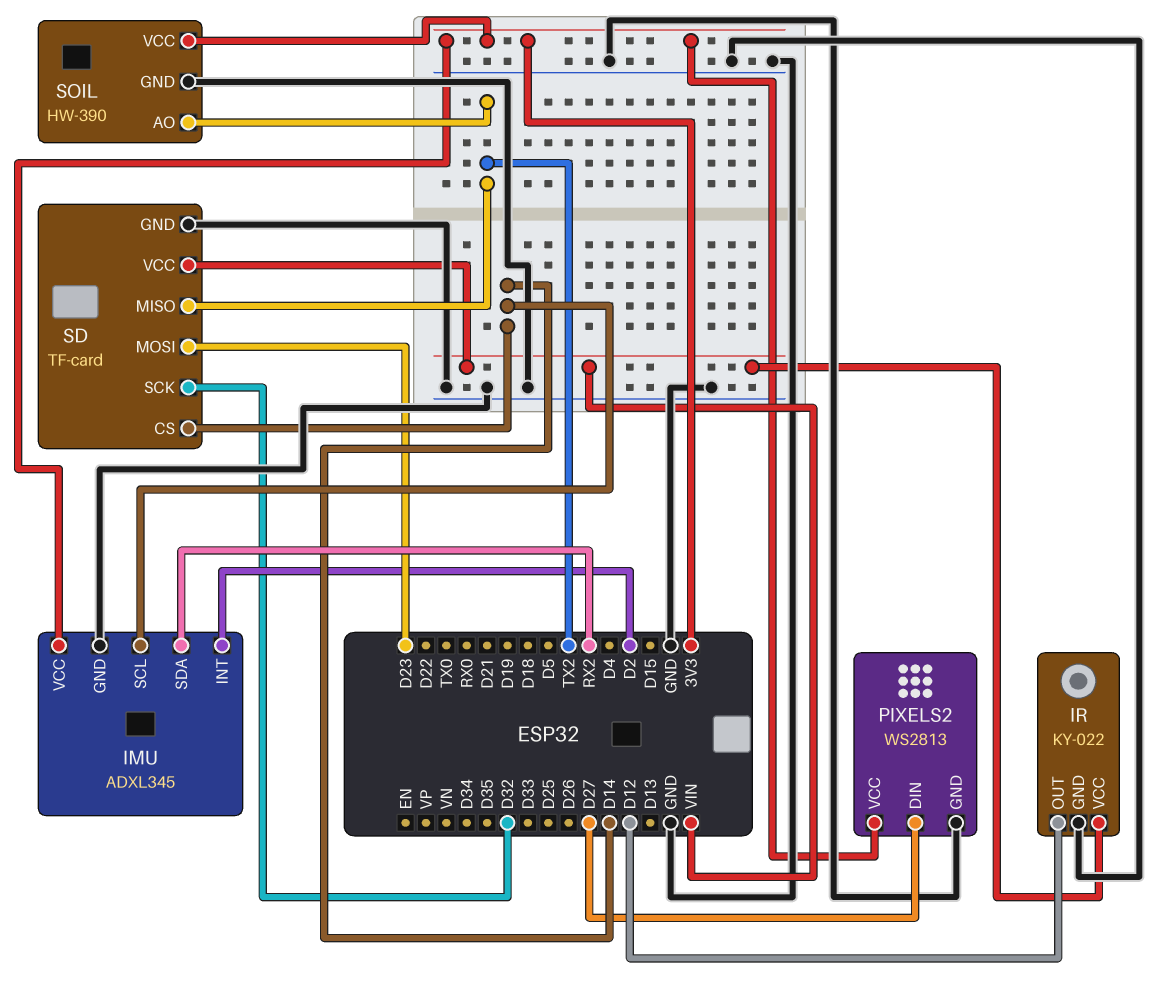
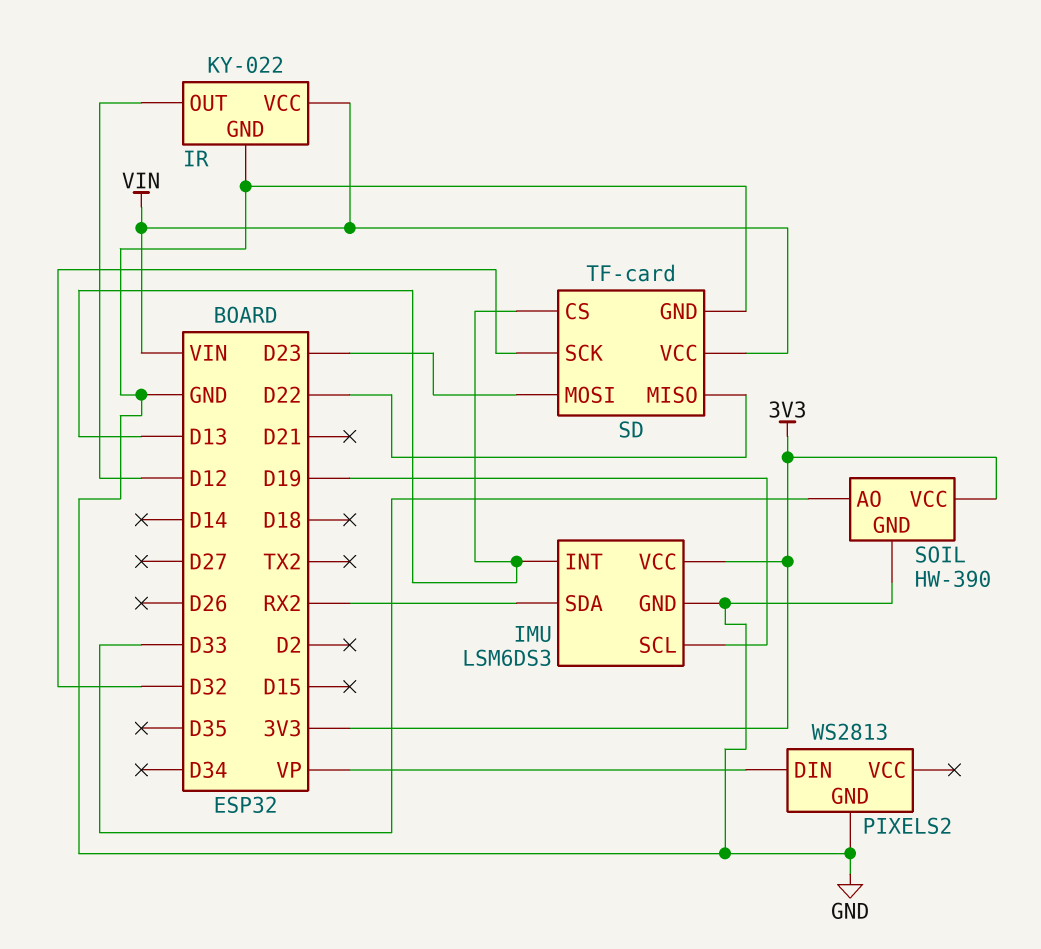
IMU: ADXL345 -> LSM6DS3
IMU pin INT: D2 -> D13
IMU pin SCL: D14 -> D19
PIXELS2 pin DIN: D27 -> VP
PIXELS2 pin VCC: 3V3 -> none
SD pin CS: D14 -> D13
SD pin MISO: TX2 -> D22
SOIL pin AO: TX2 -> D33

